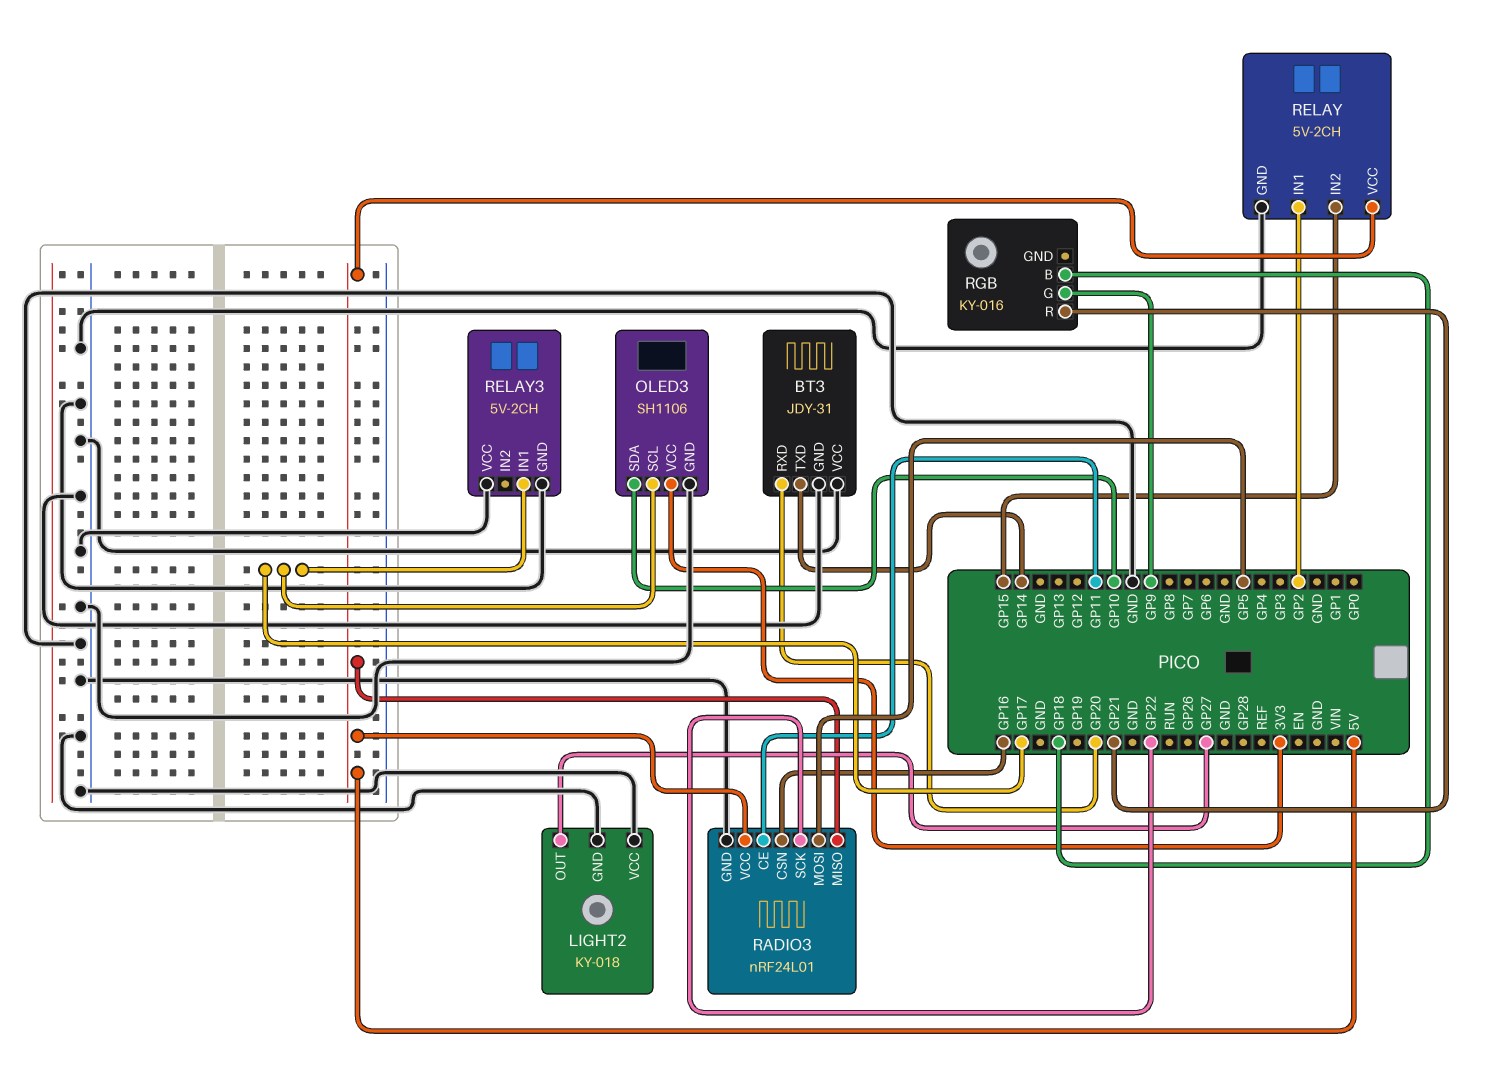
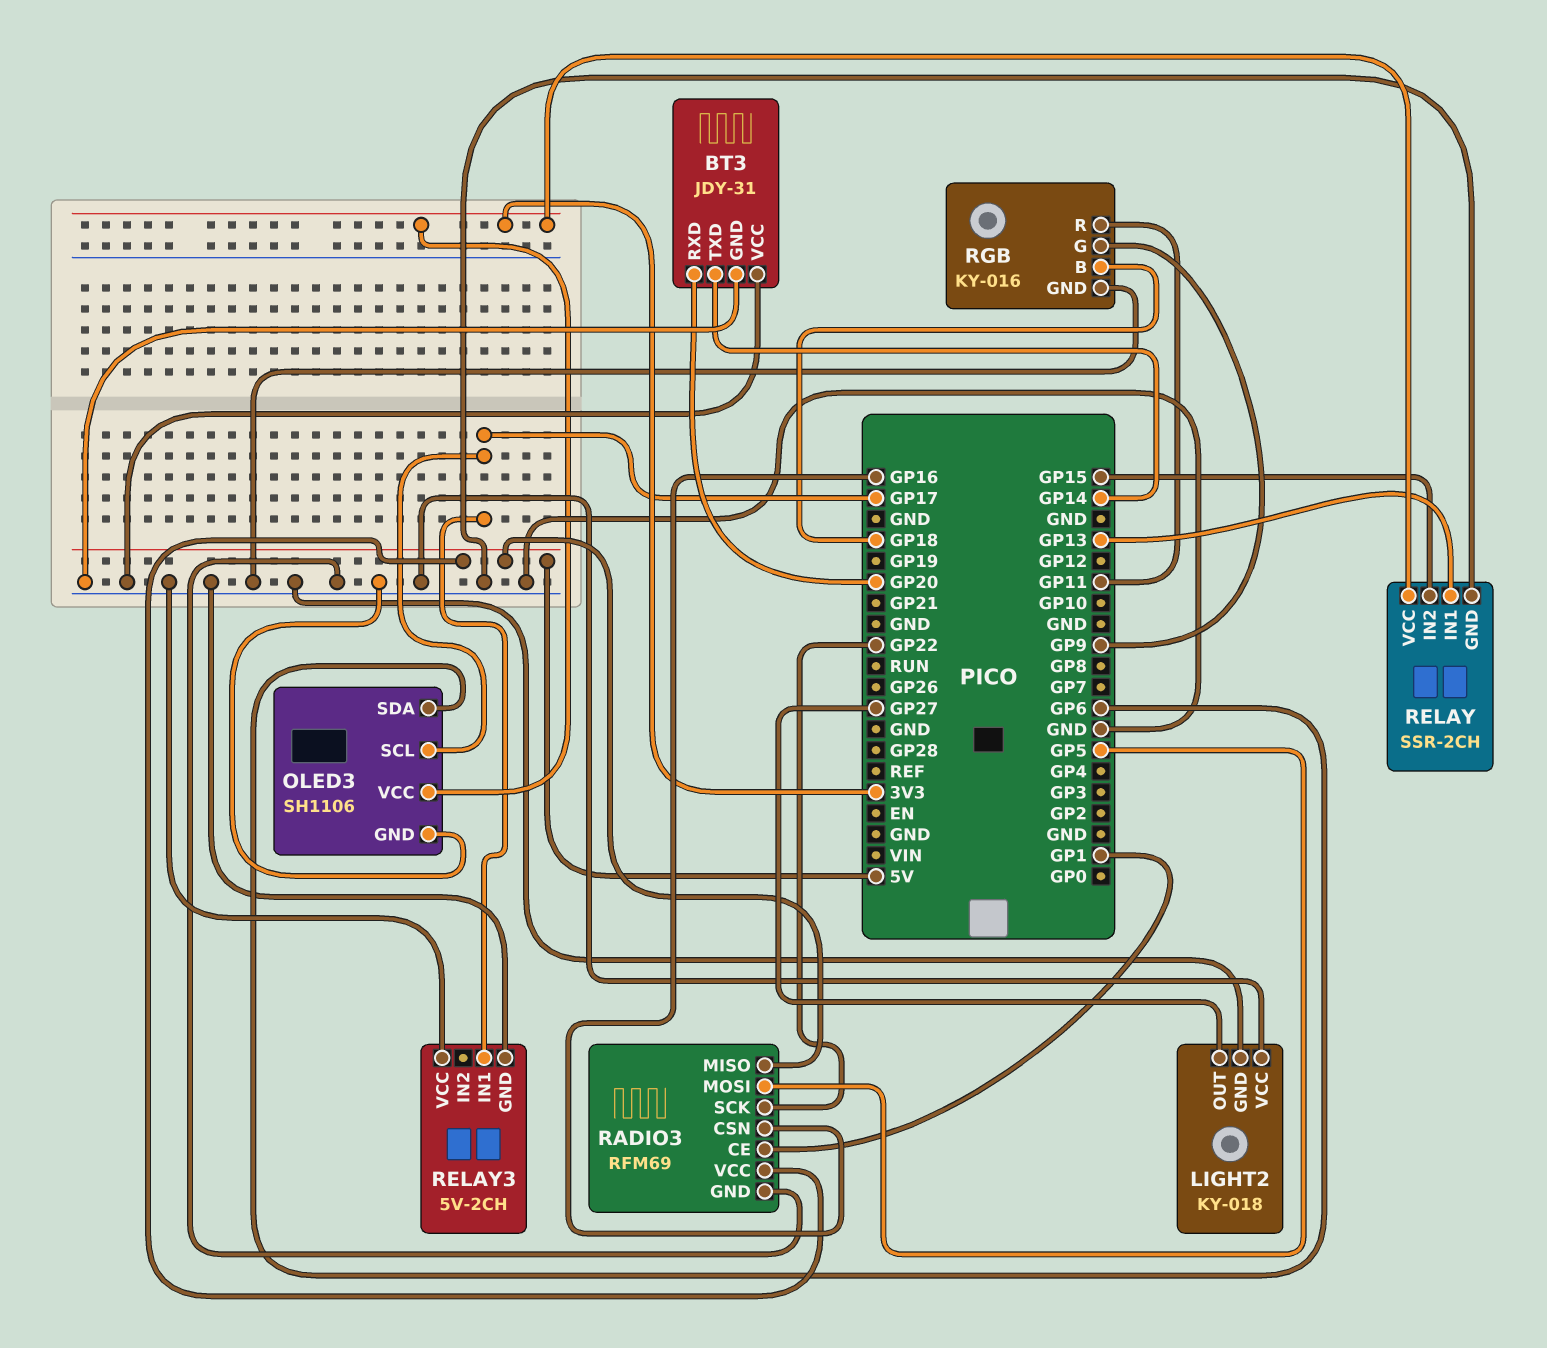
OLED3 pin SDA: GP10 -> GP6
RADIO3: nRF24L01 -> RFM69
RADIO3 pin CE: GP11 -> GP1
RELAY: 5V-2CH -> SSR-2CH
RELAY pin IN1: GP2 -> GP13
RELAY pin VCC: 5V -> 3V3
RGB pin GND: none -> GND
RGB pin R: GP21 -> GP11

